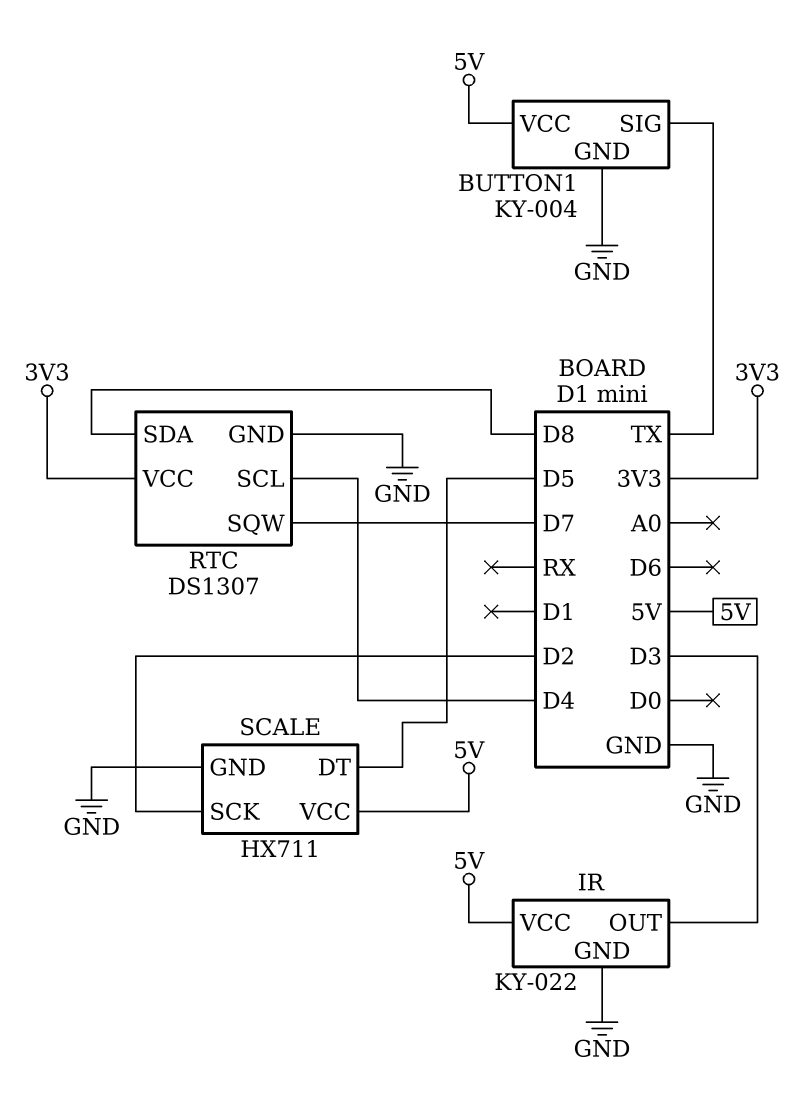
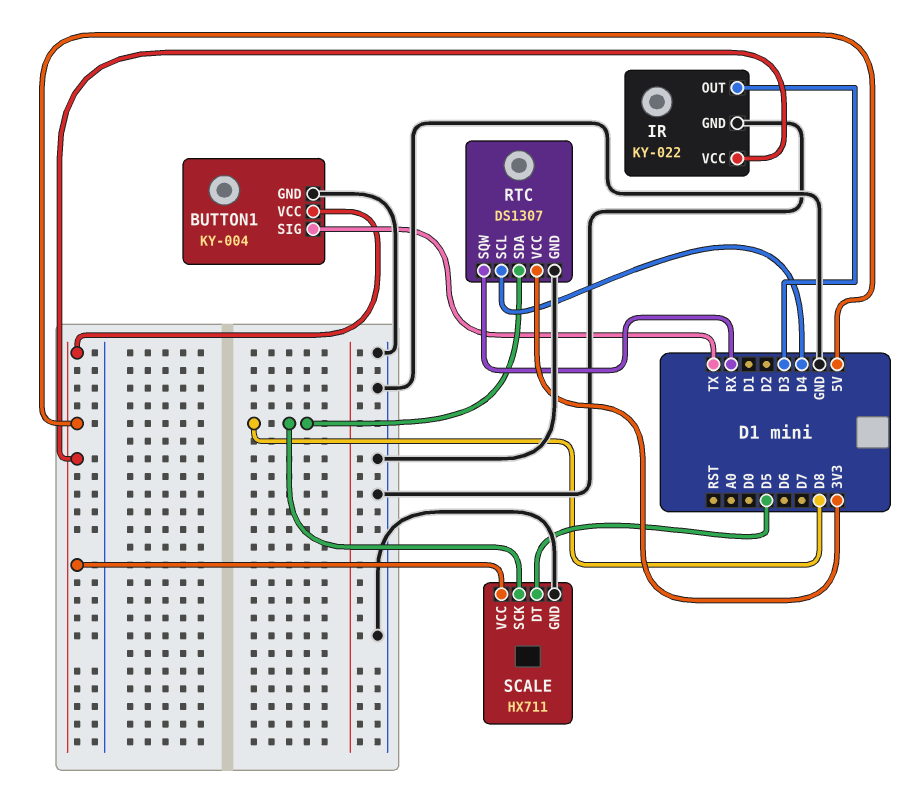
RTC pin SQW: D7 -> RX
SCALE pin SCK: D2 -> D8

